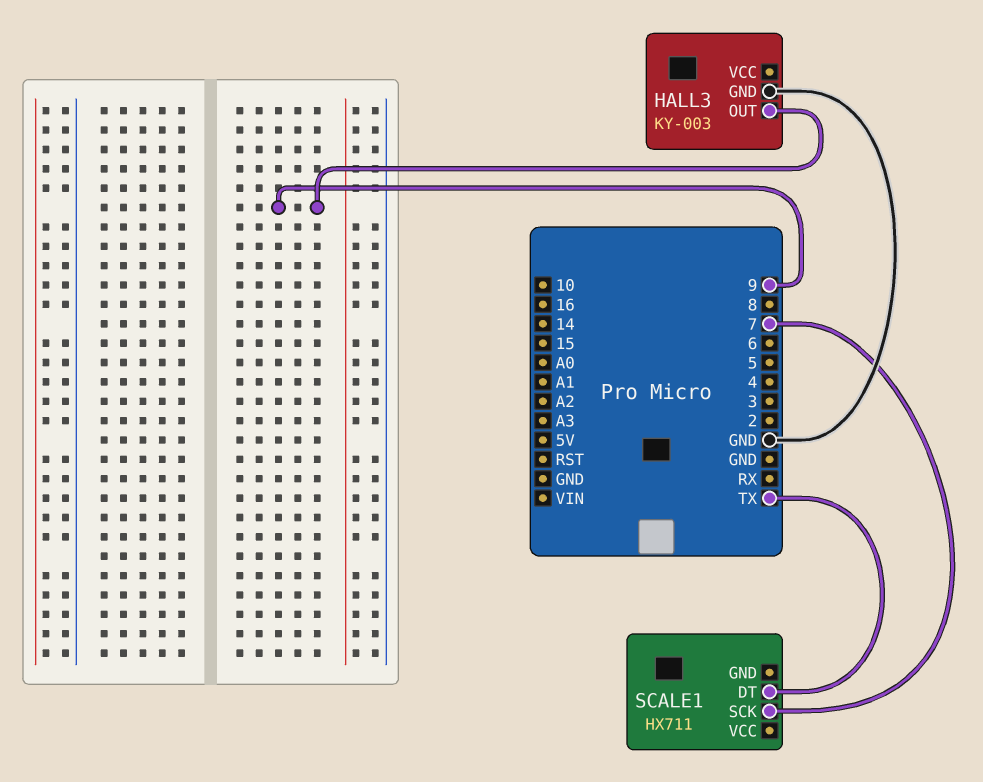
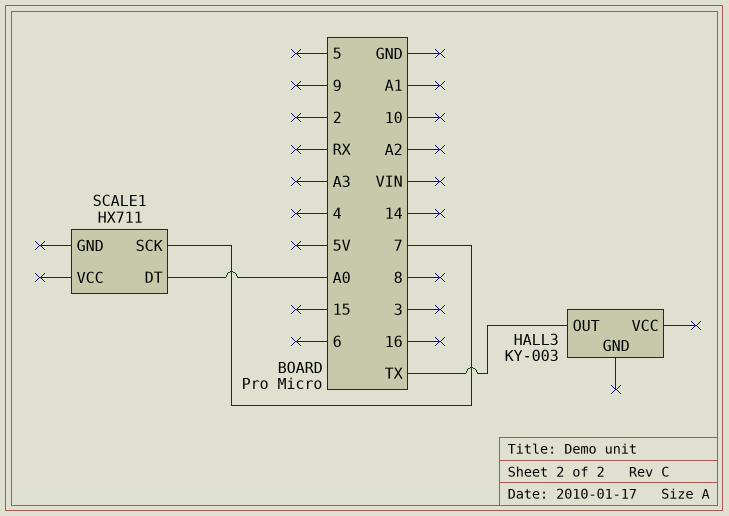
HALL3 pin GND: GND -> none
HALL3 pin OUT: 9 -> TX
SCALE1 pin DT: TX -> A0

